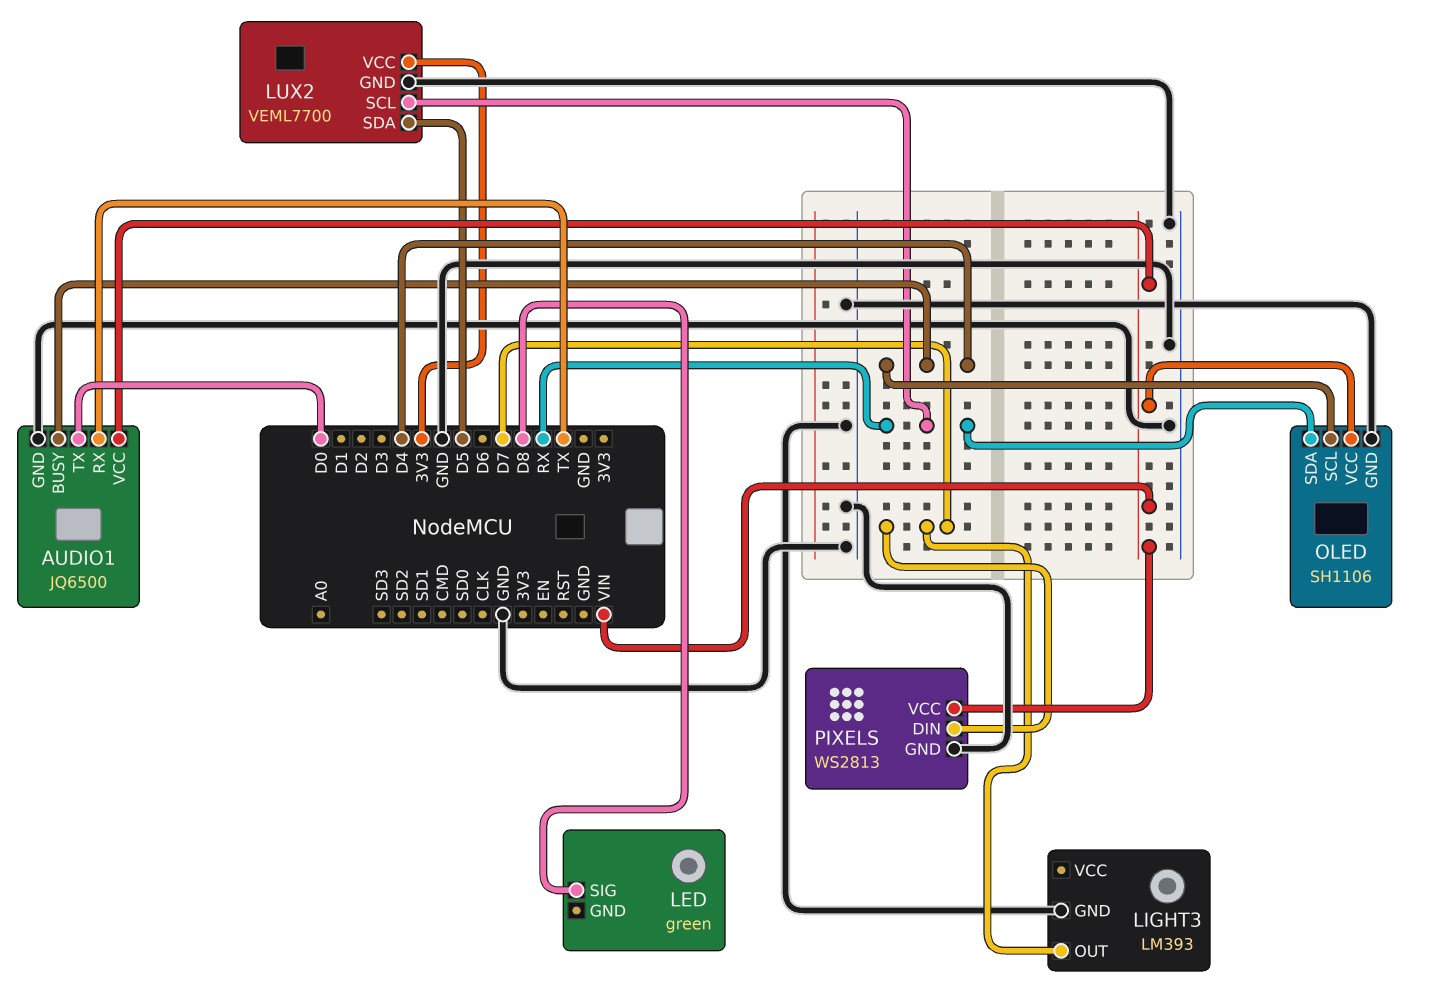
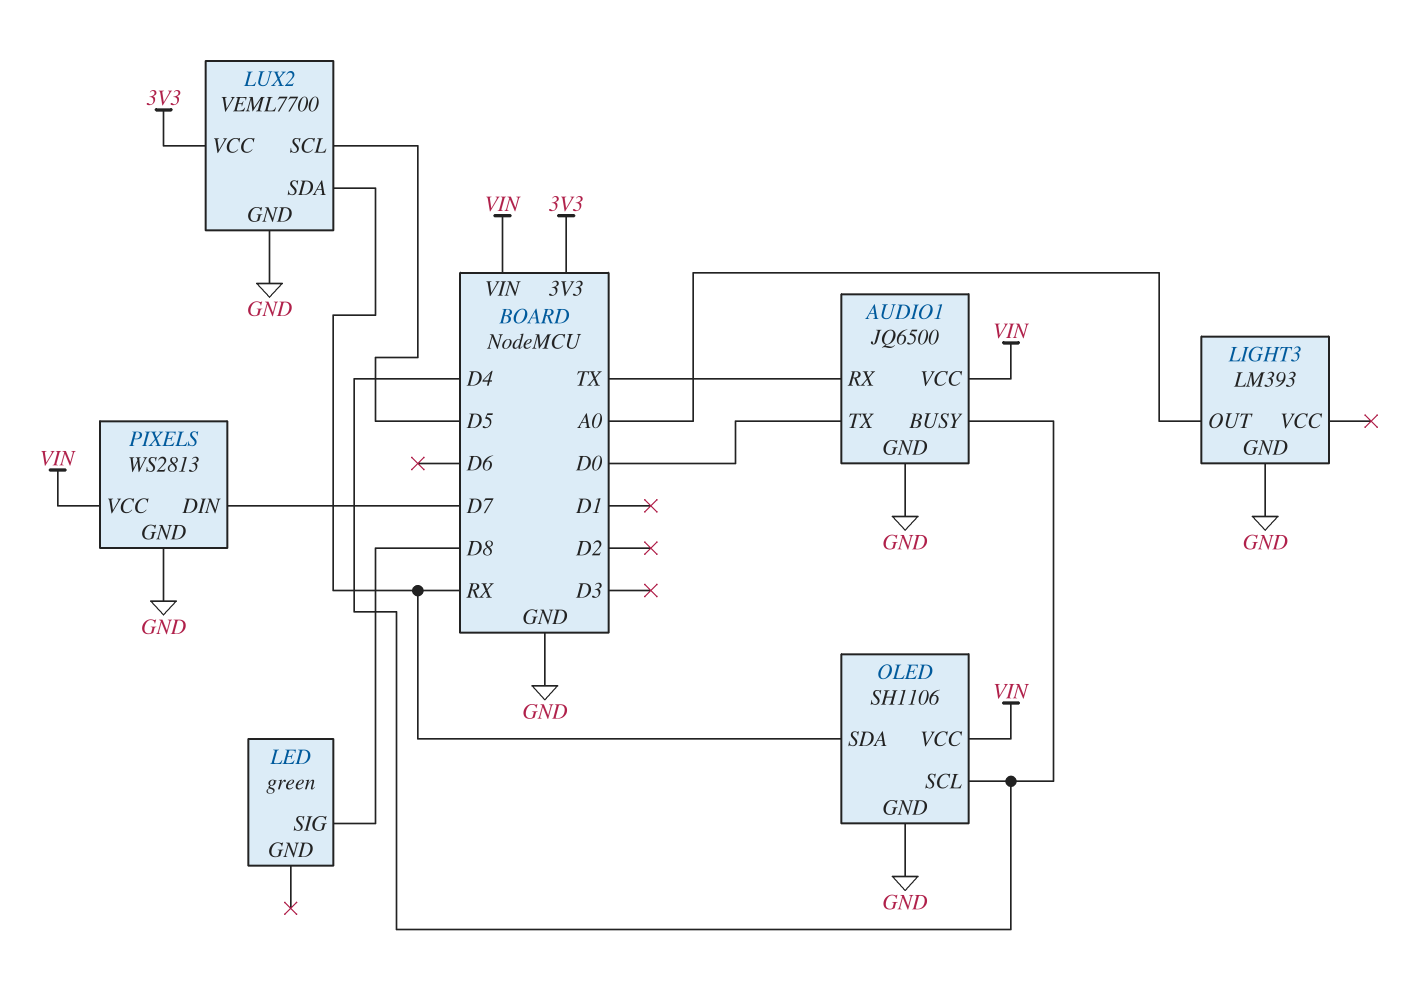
LIGHT3 pin OUT: D7 -> A0
LUX2 pin SCL: RX -> D5
LUX2 pin SDA: D5 -> RX

